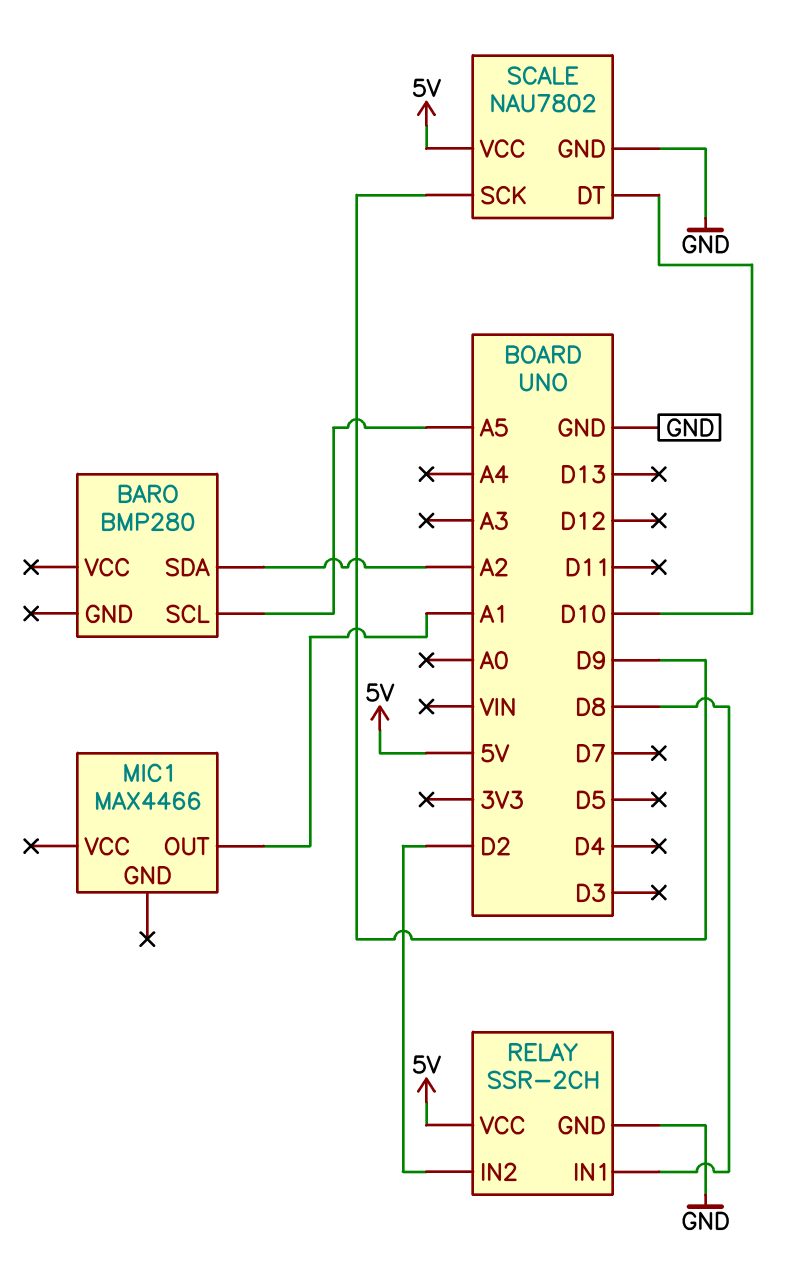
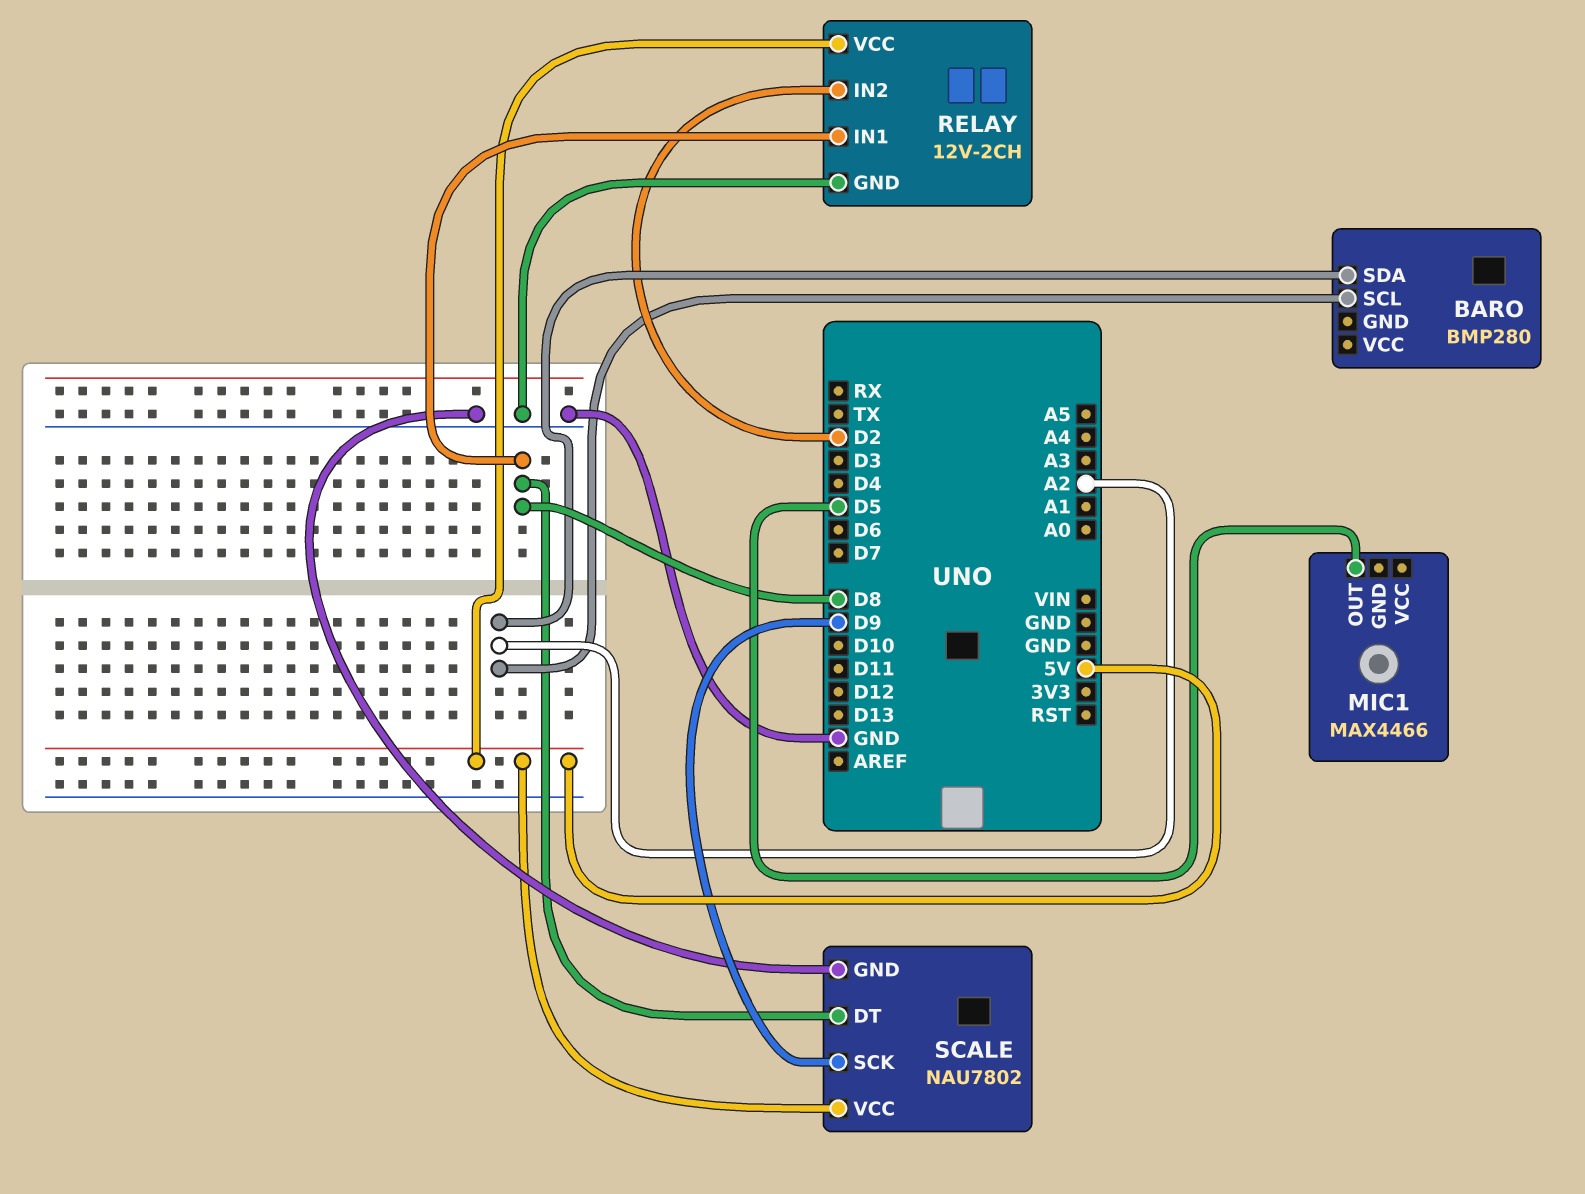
BARO pin SCL: A5 -> A2
MIC1 pin OUT: A1 -> D5
RELAY: SSR-2CH -> 12V-2CH
SCALE pin DT: D10 -> D8

